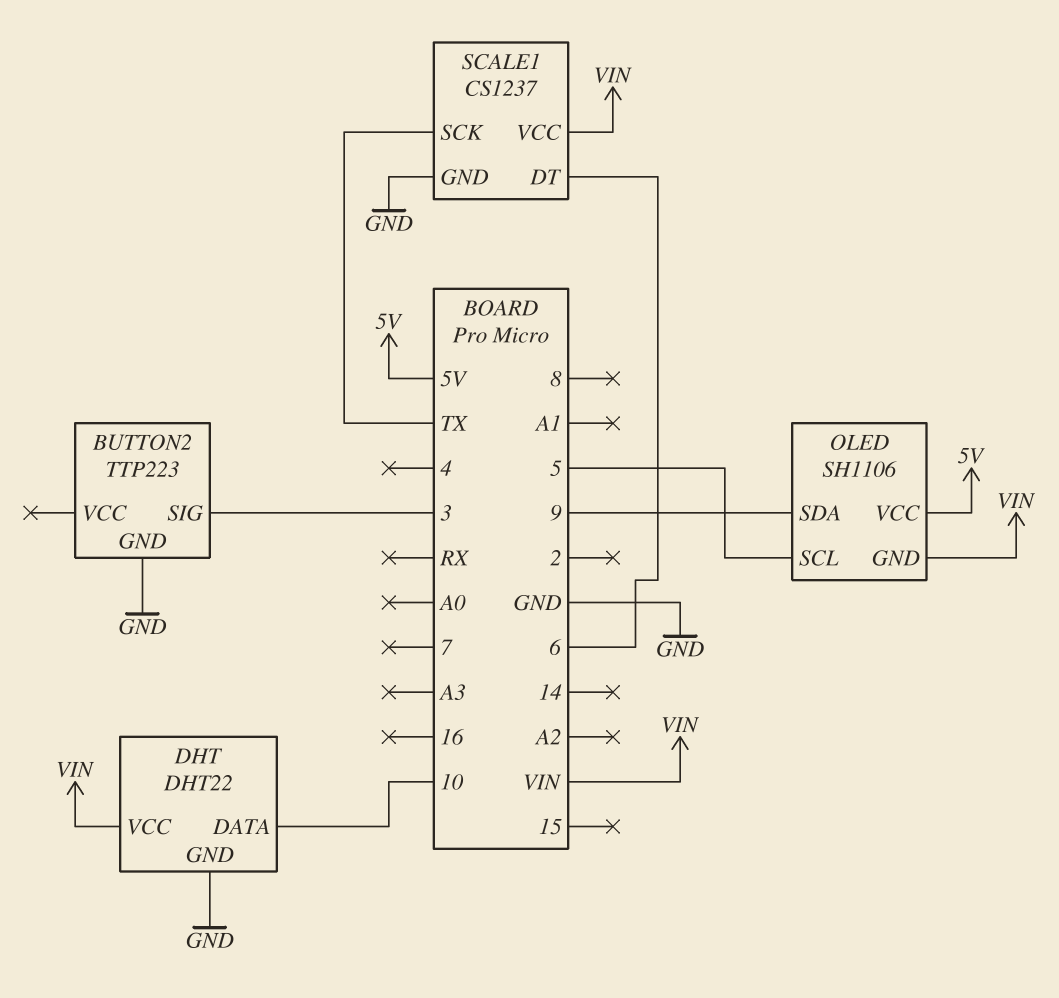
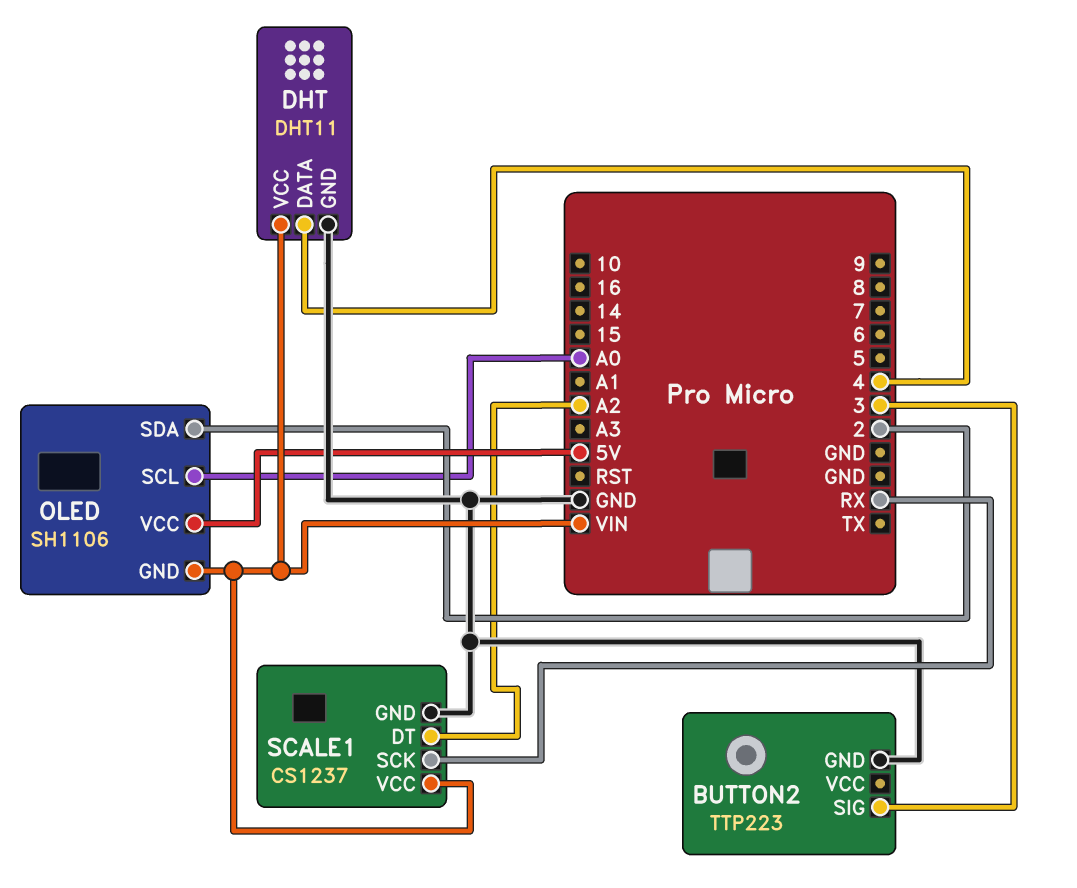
DHT: DHT22 -> DHT11
DHT pin DATA: 10 -> 4
OLED pin SCL: 5 -> A0
OLED pin SDA: 9 -> 2
SCALE1 pin DT: 6 -> A2
SCALE1 pin SCK: TX -> RX

